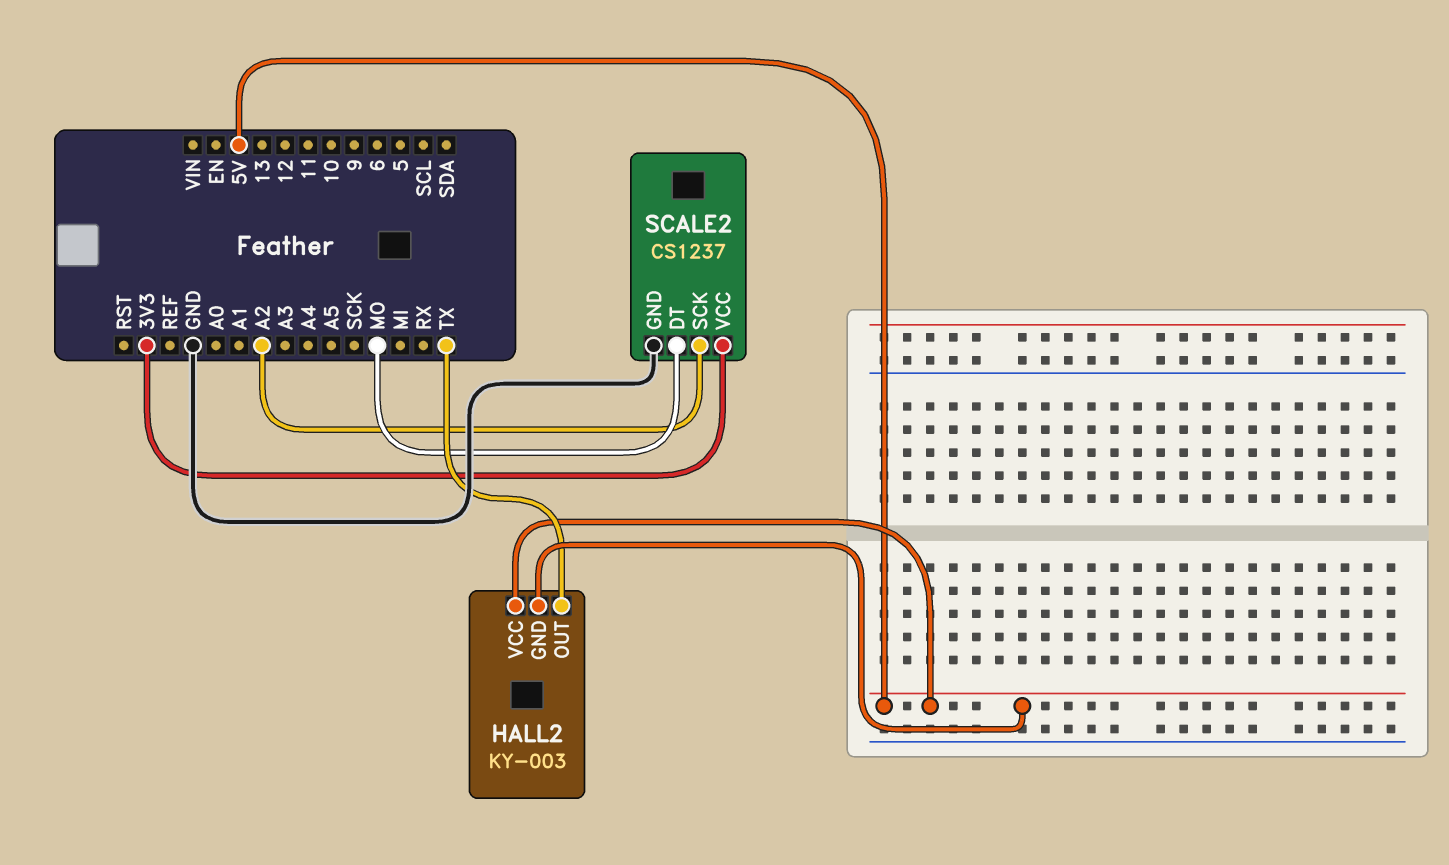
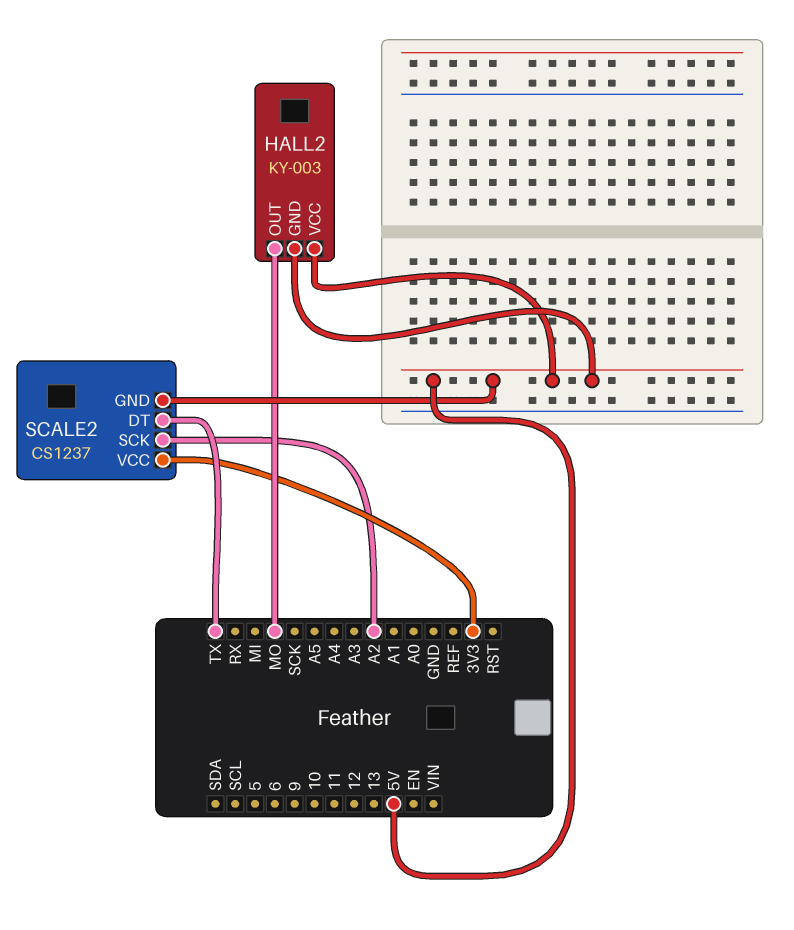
HALL2 pin OUT: TX -> MO
SCALE2 pin DT: MO -> TX
SCALE2 pin GND: GND -> 5V

